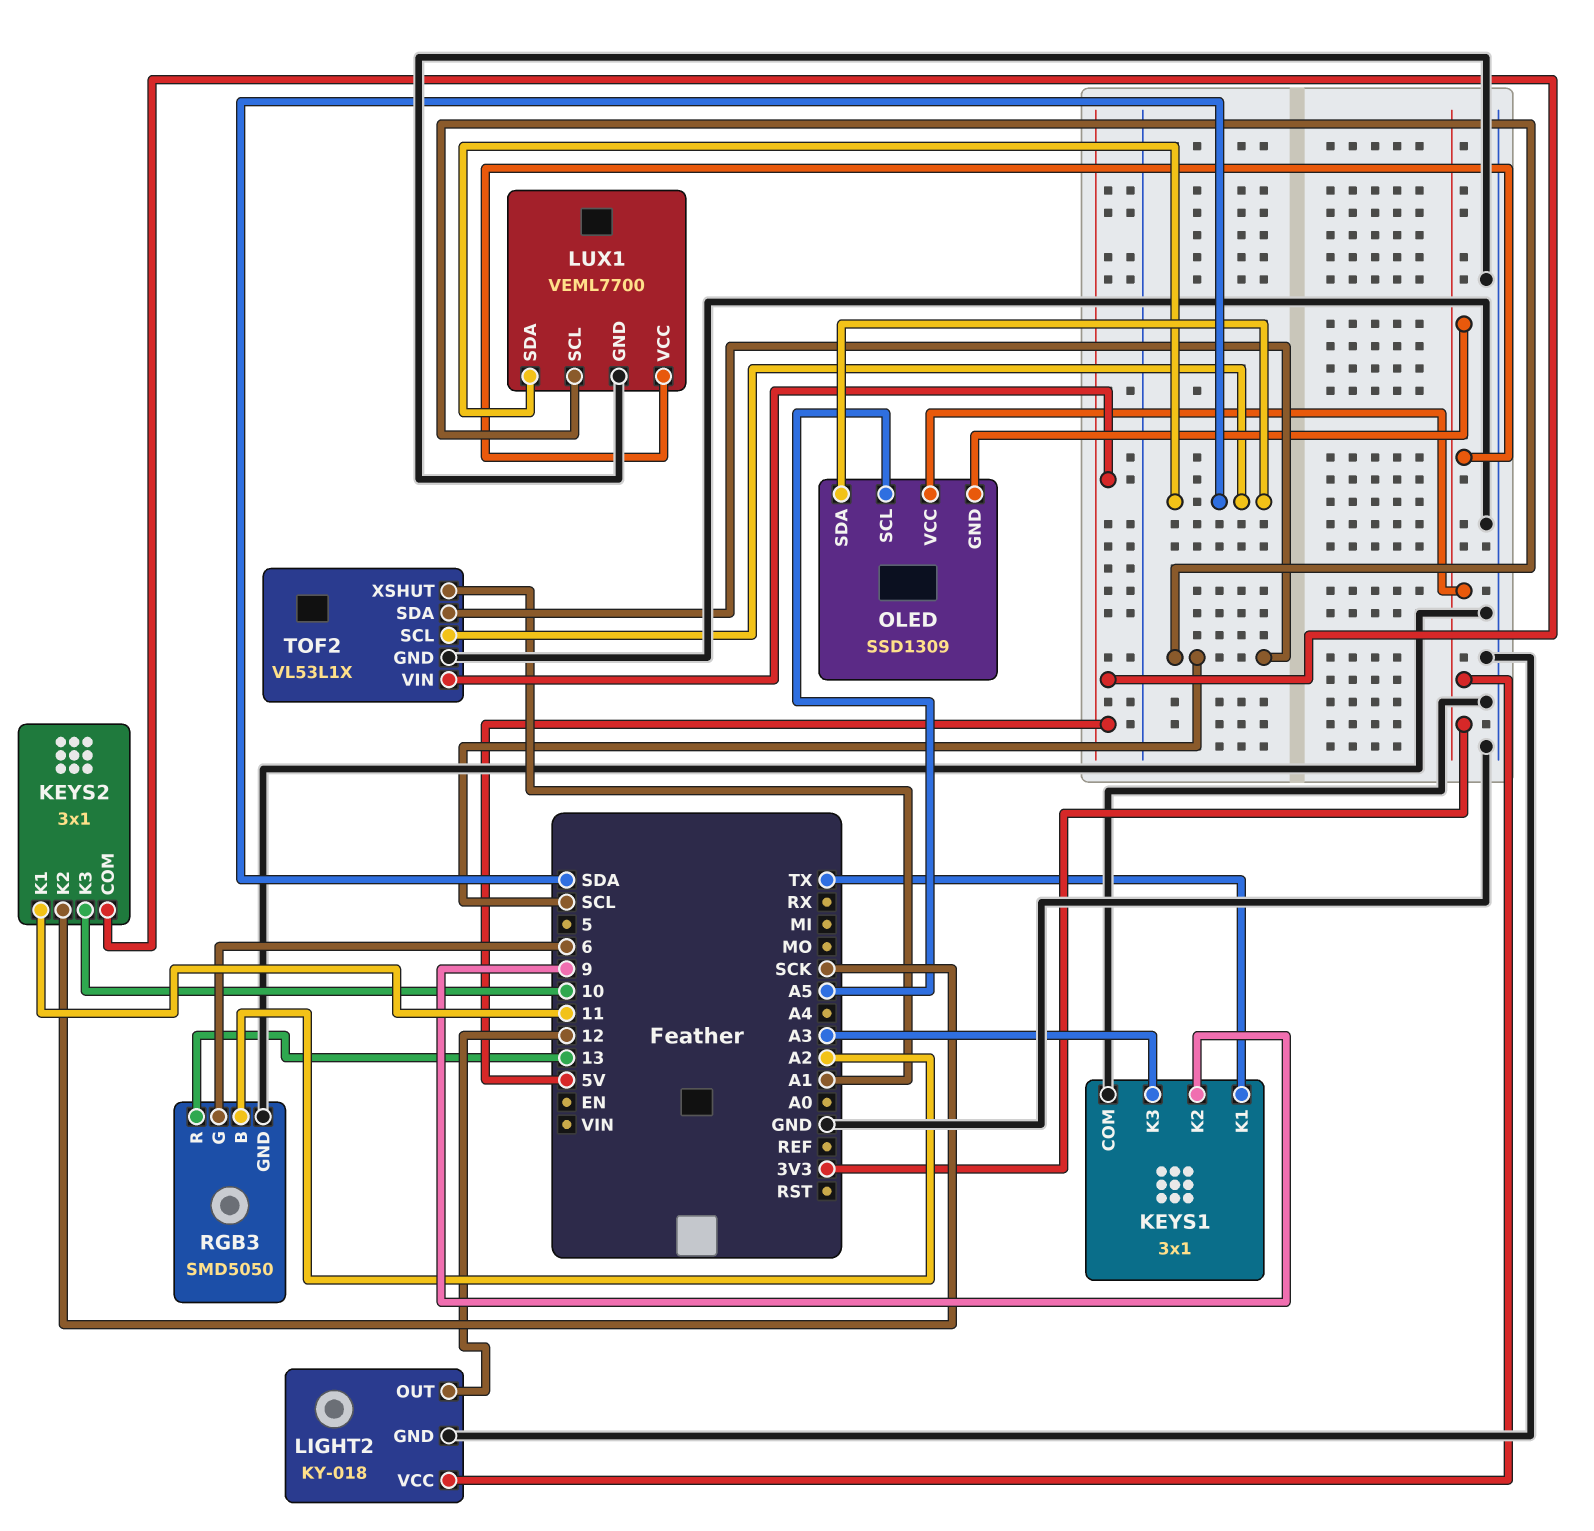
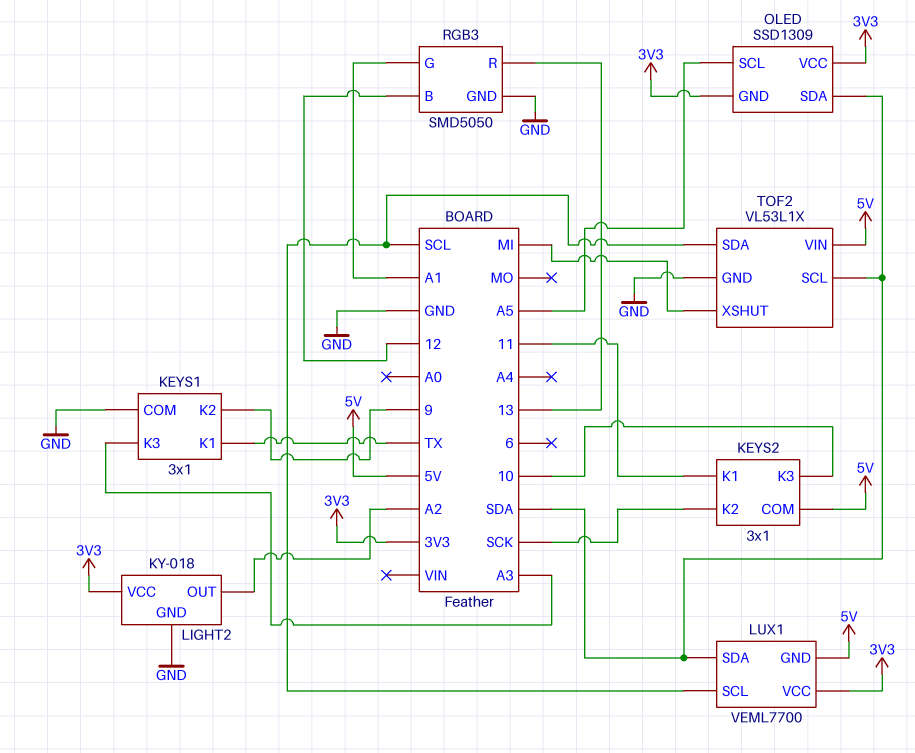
LIGHT2 pin OUT: 12 -> A2
LUX1 pin GND: GND -> 5V
RGB3 pin B: A2 -> 12
RGB3 pin G: 6 -> A1
TOF2 pin XSHUT: A1 -> MI

